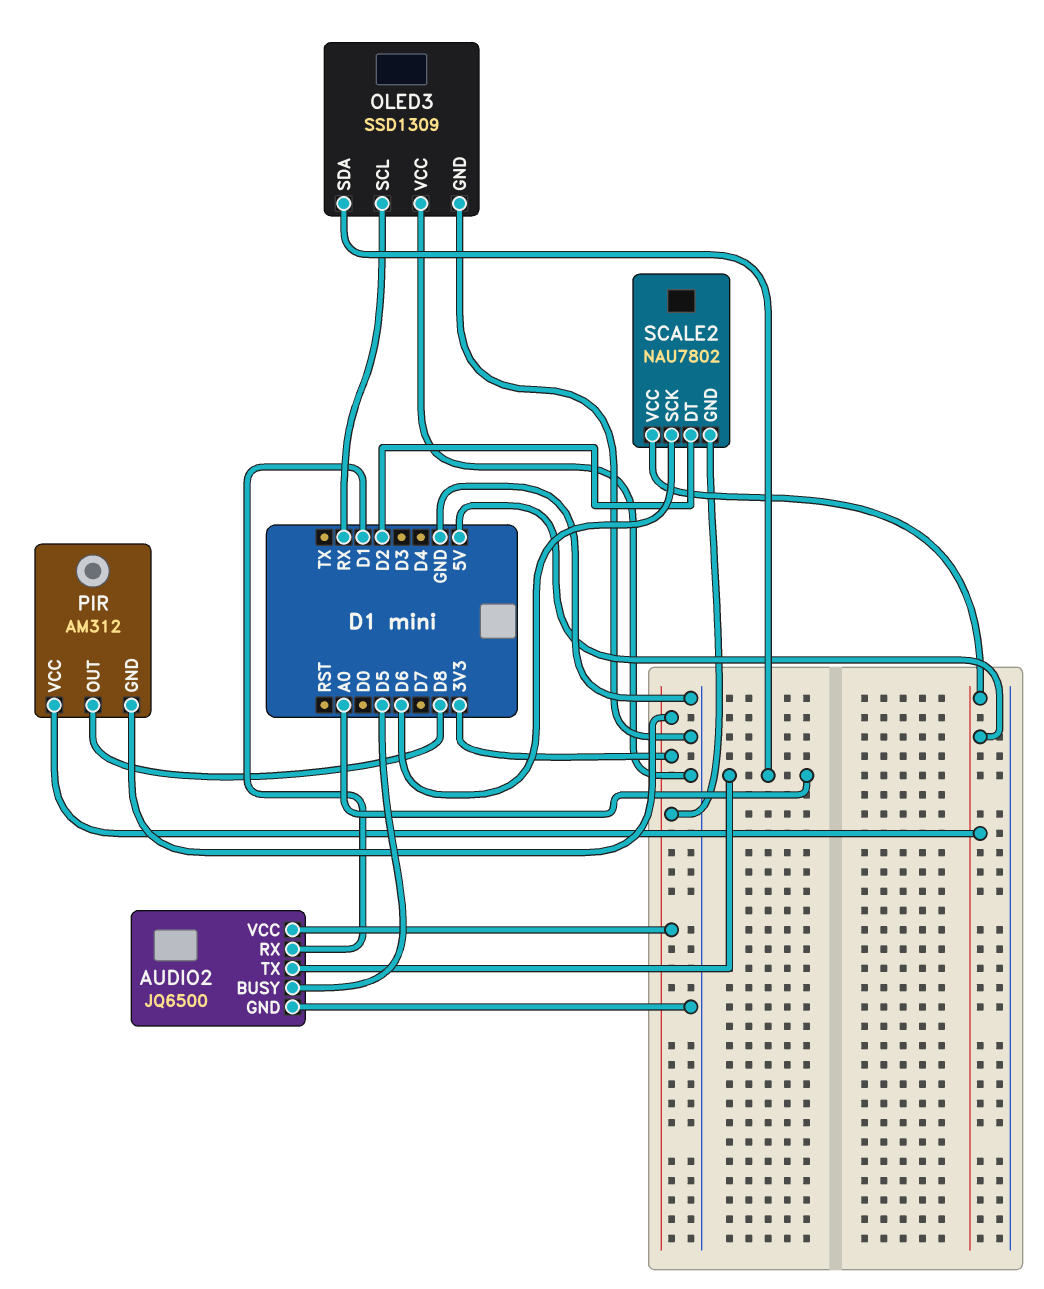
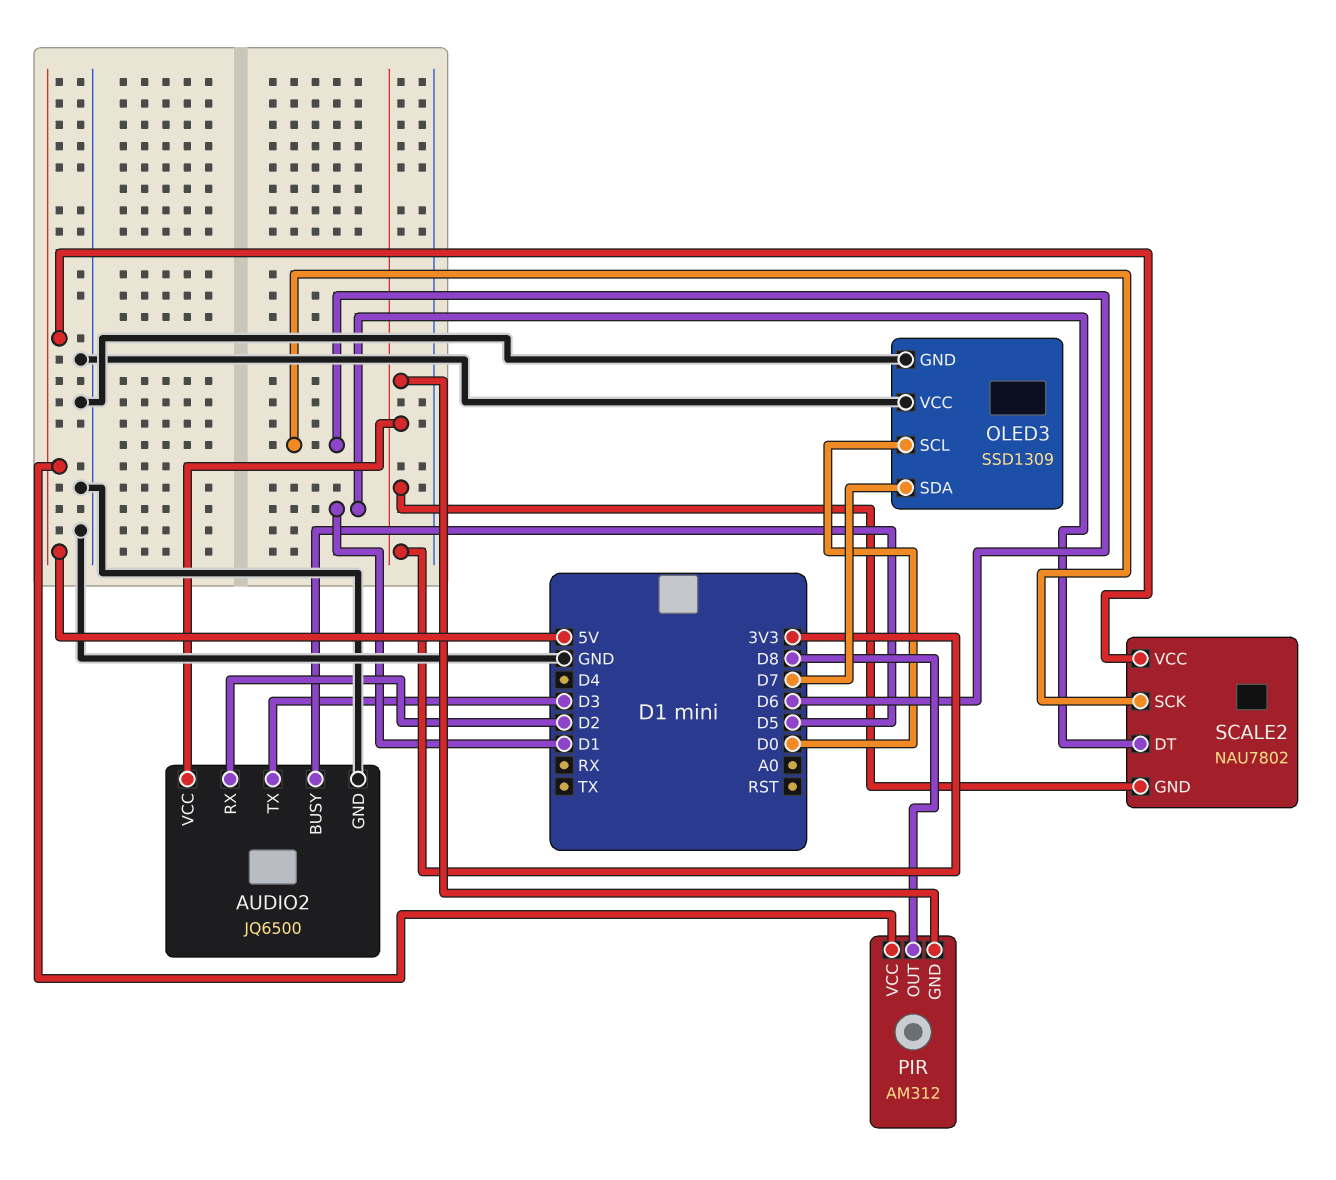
AUDIO2 pin RX: D1 -> D2
AUDIO2 pin TX: A0 -> D3
OLED3 pin SCL: RX -> D0
OLED3 pin SDA: A0 -> D7
SCALE2 pin DT: D2 -> D1

